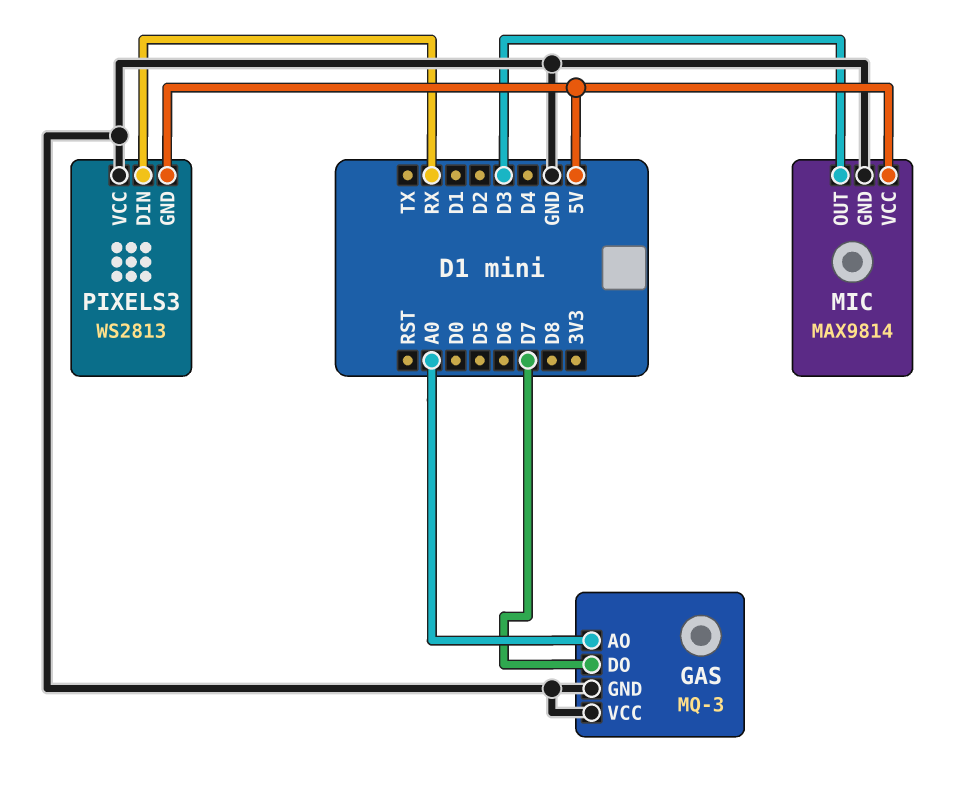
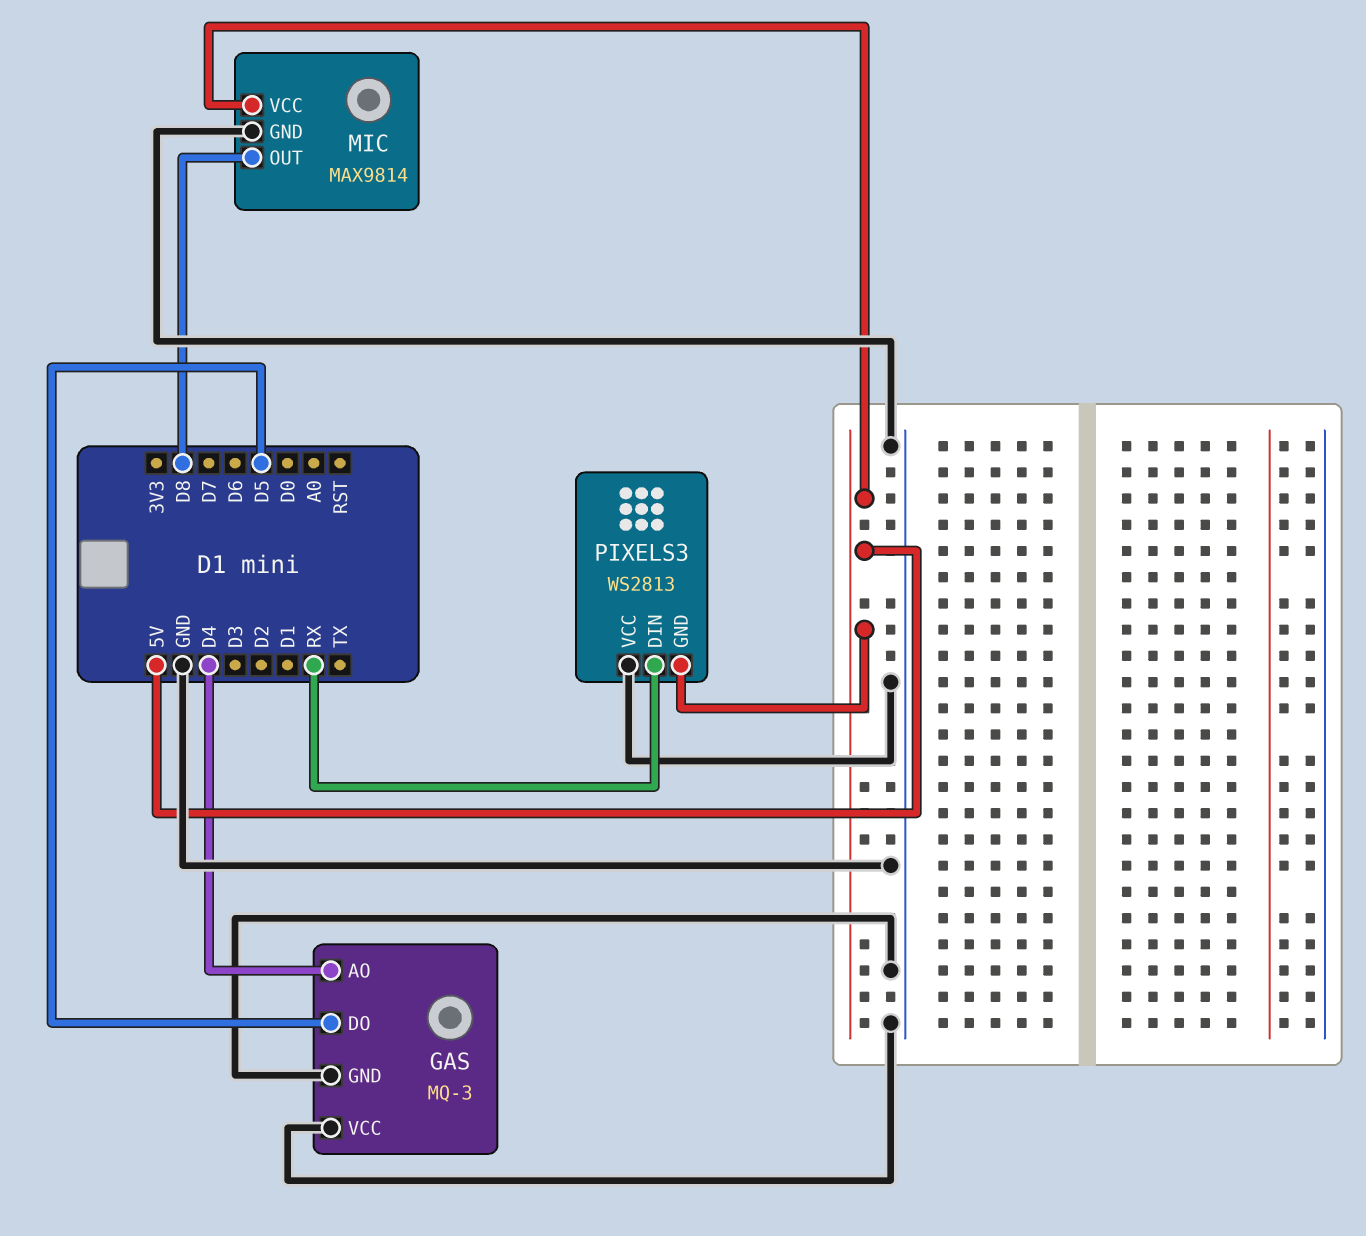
GAS pin AO: A0 -> D4
GAS pin DO: D7 -> D5
MIC pin OUT: D3 -> D8

